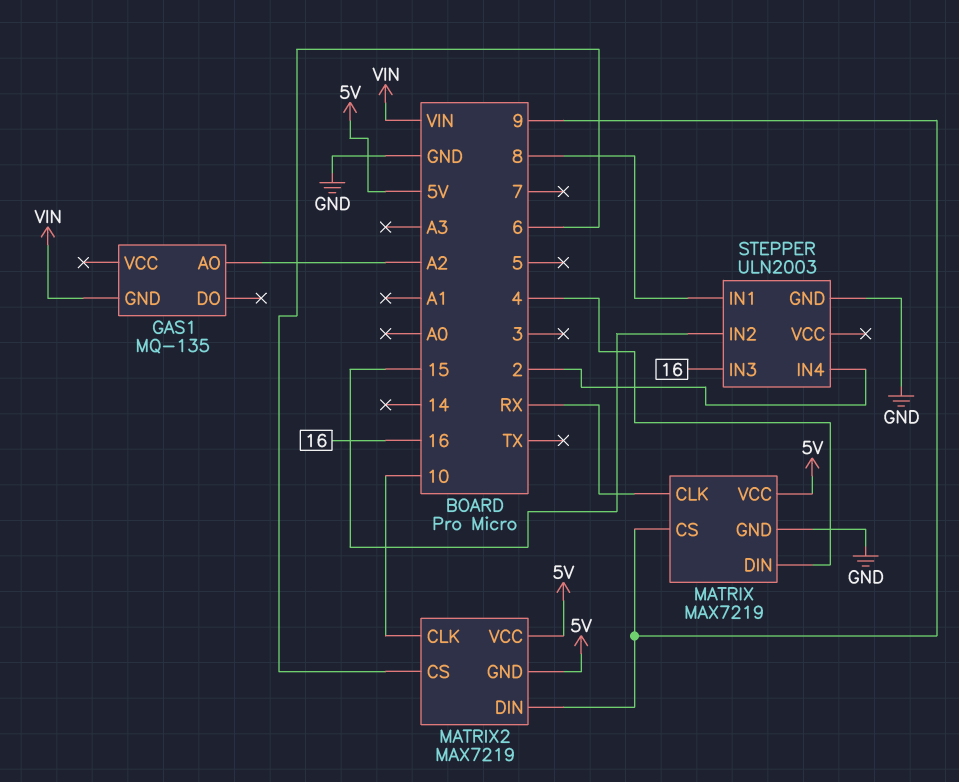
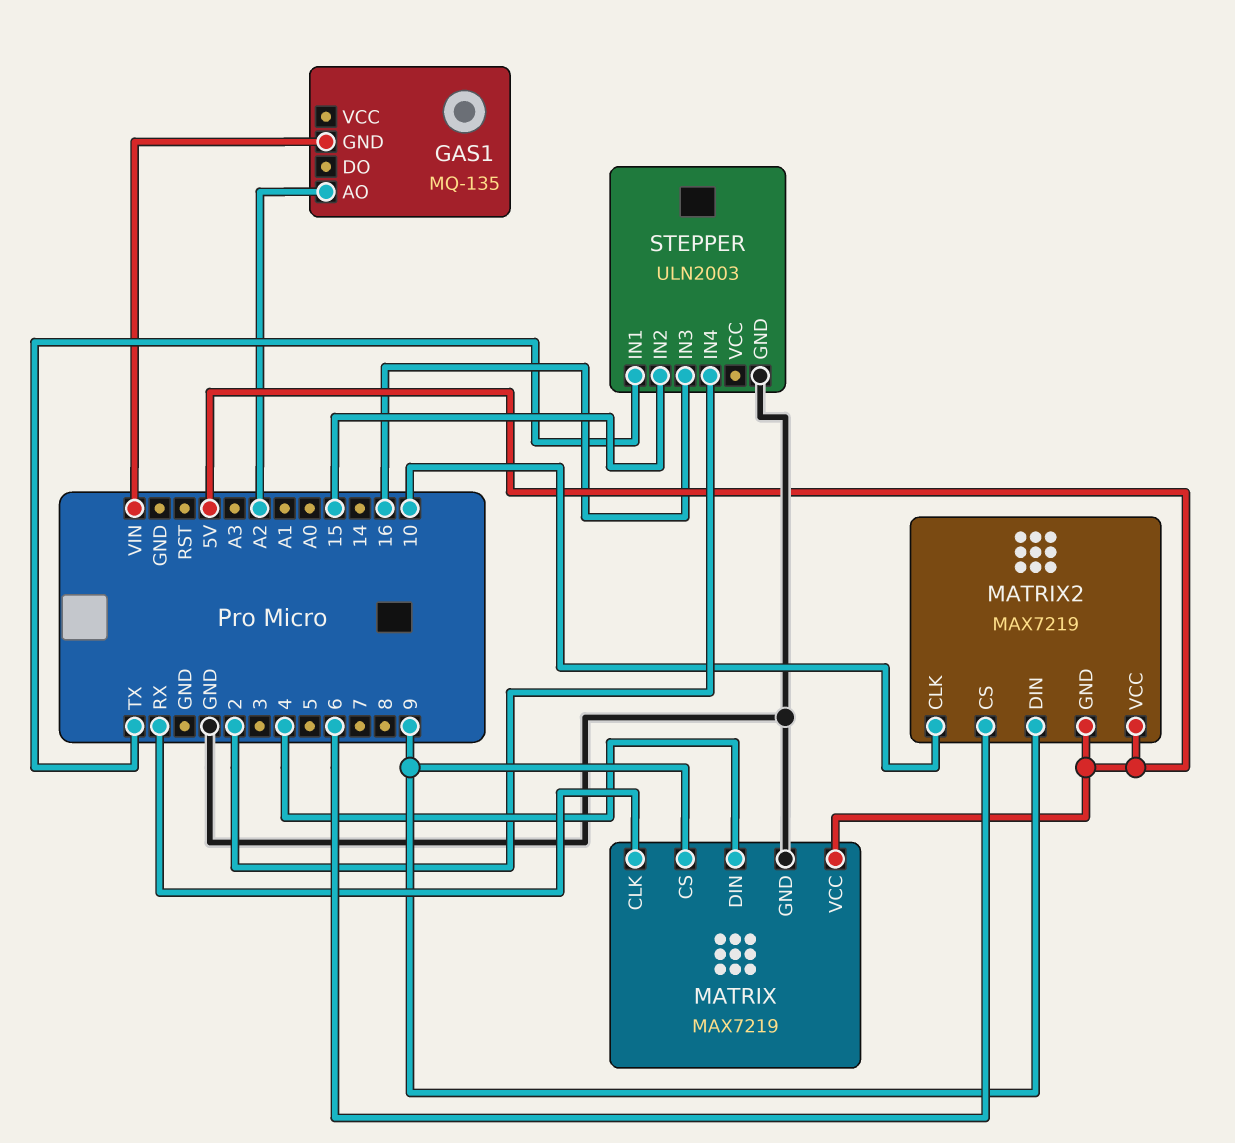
STEPPER pin IN1: 8 -> TX

